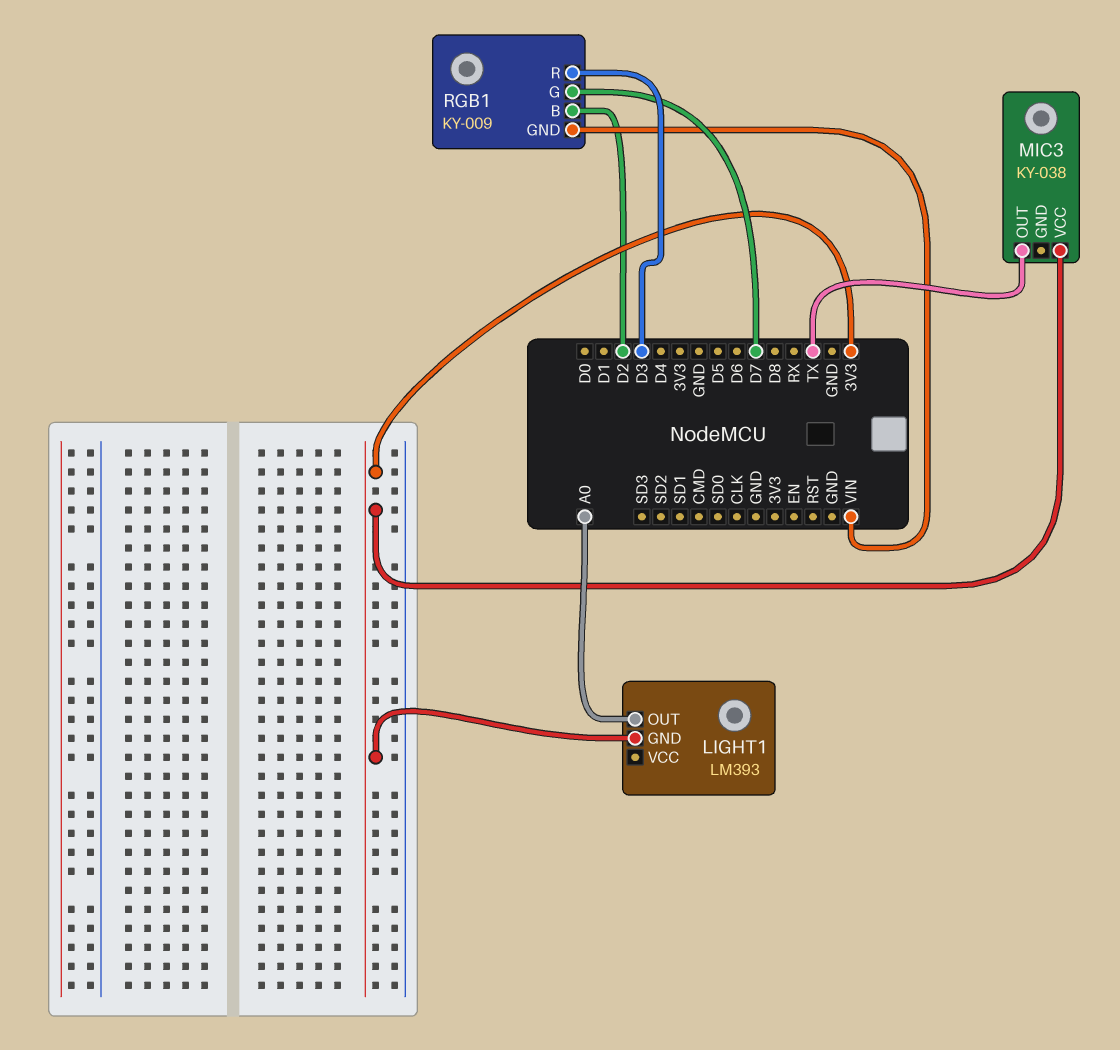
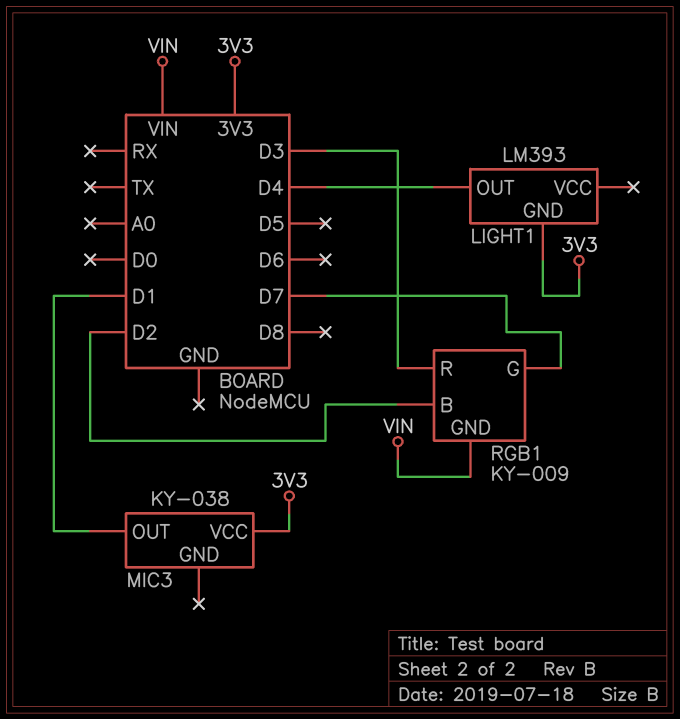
LIGHT1 pin OUT: A0 -> D4
MIC3 pin OUT: TX -> D1

